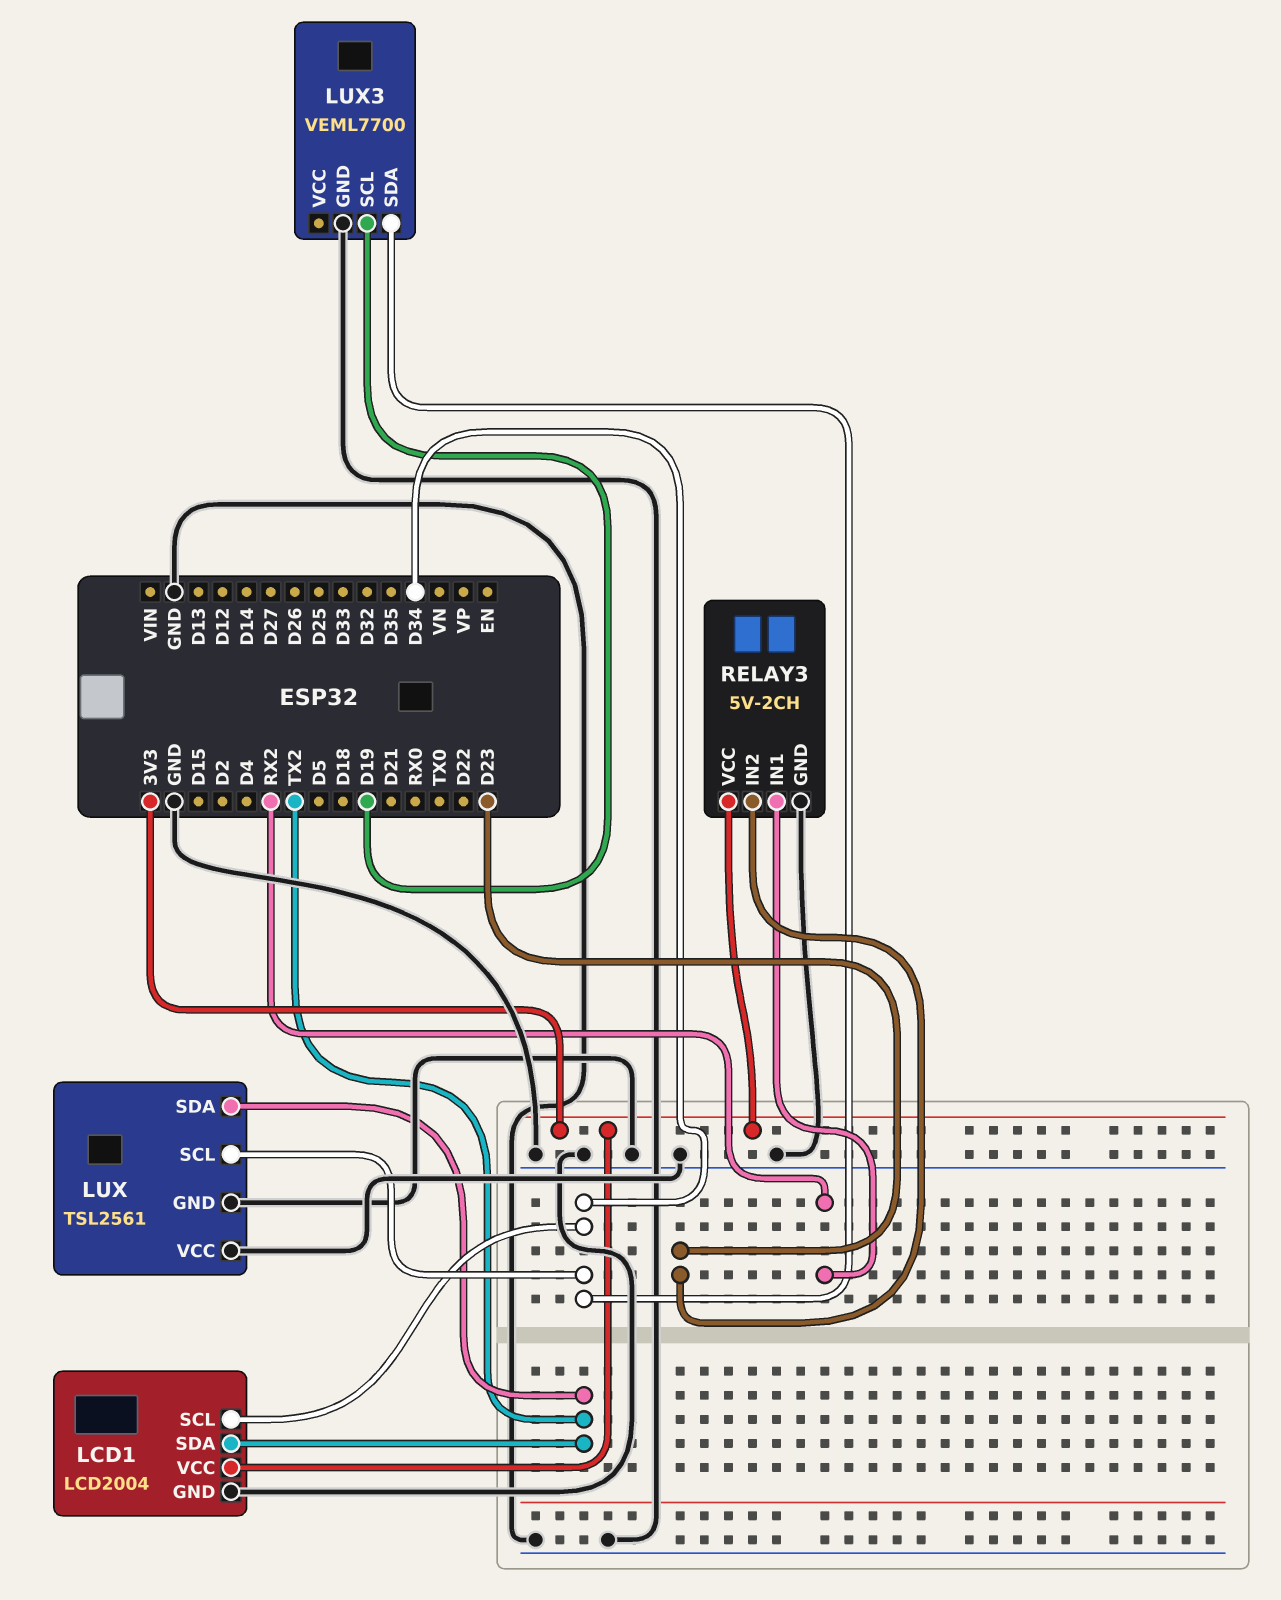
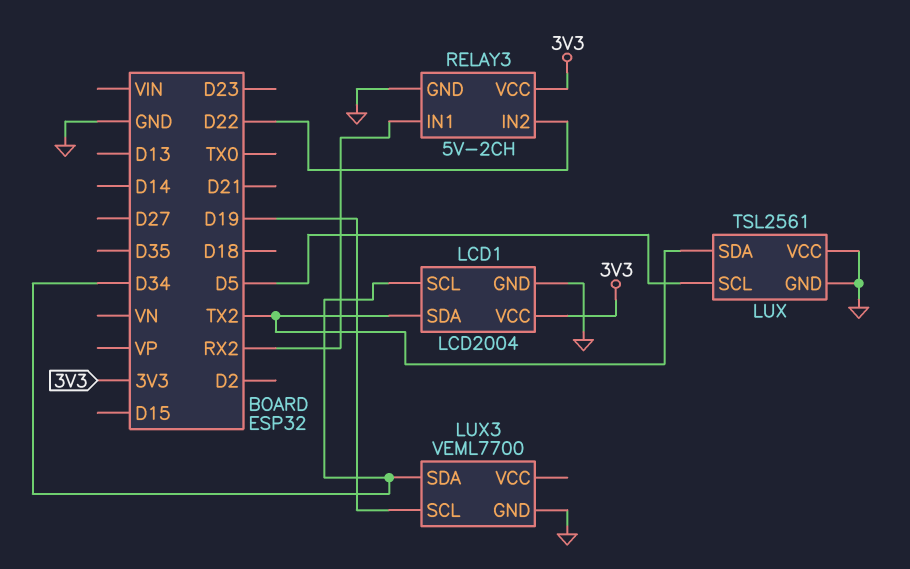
LUX pin SCL: D34 -> D5
RELAY3 pin IN2: D23 -> D22

